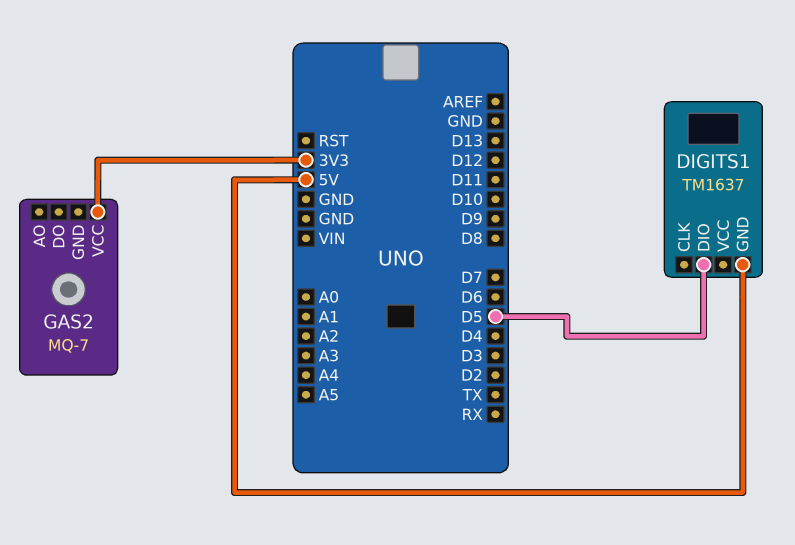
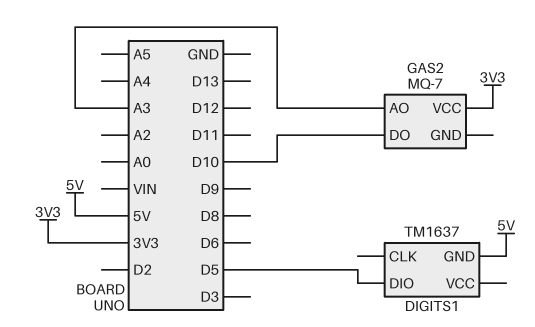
GAS2 pin AO: none -> A3
GAS2 pin DO: none -> D10

